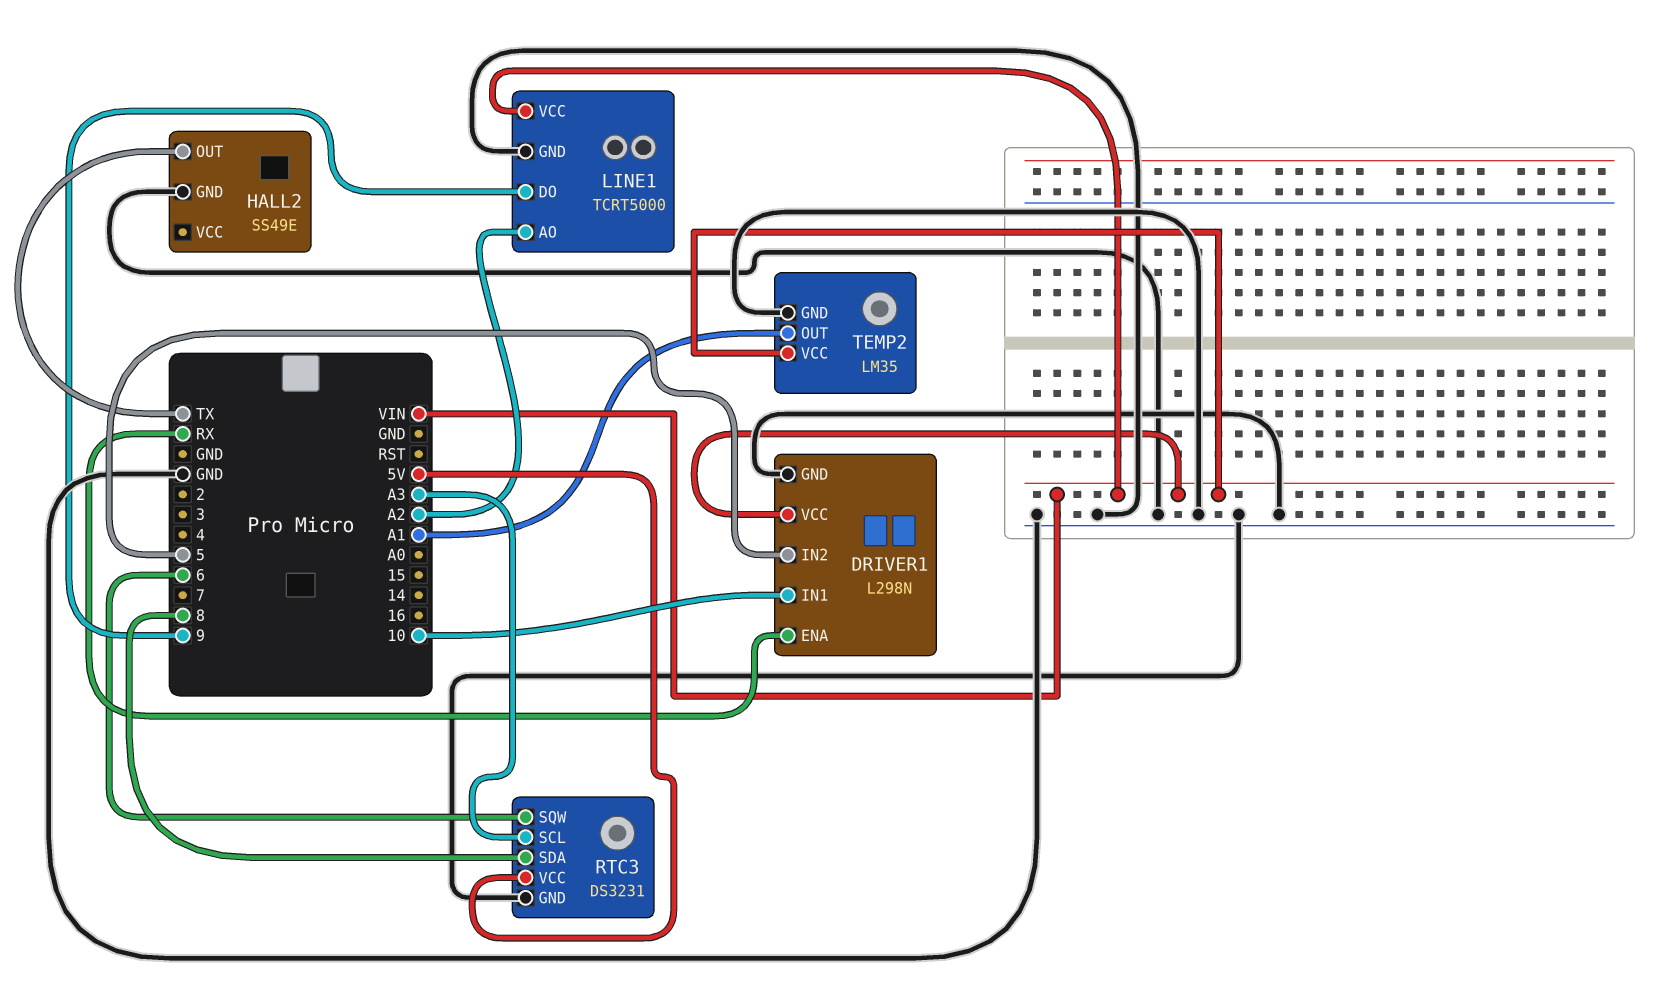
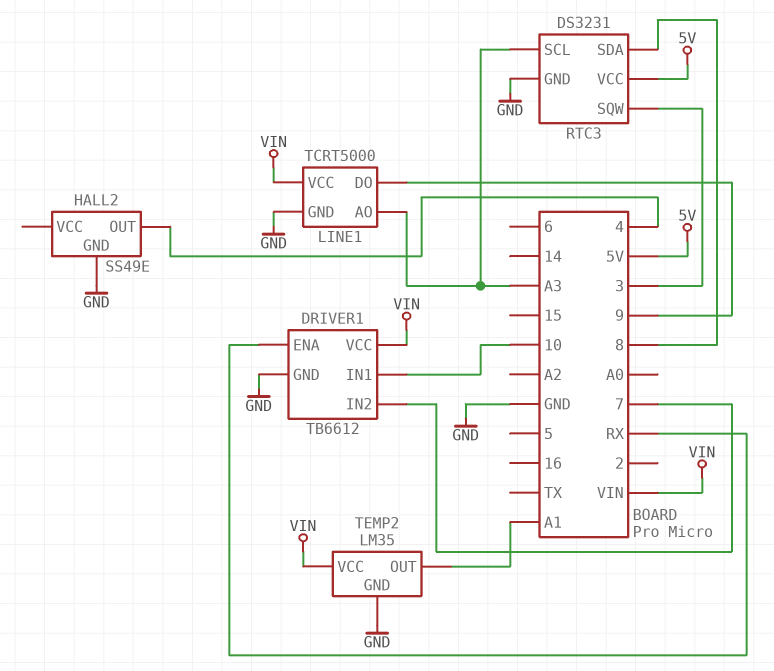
DRIVER1: L298N -> TB6612
DRIVER1 pin IN2: 5 -> 7
HALL2 pin OUT: TX -> 4
LINE1 pin AO: A2 -> A3
RTC3 pin SQW: 6 -> 3

